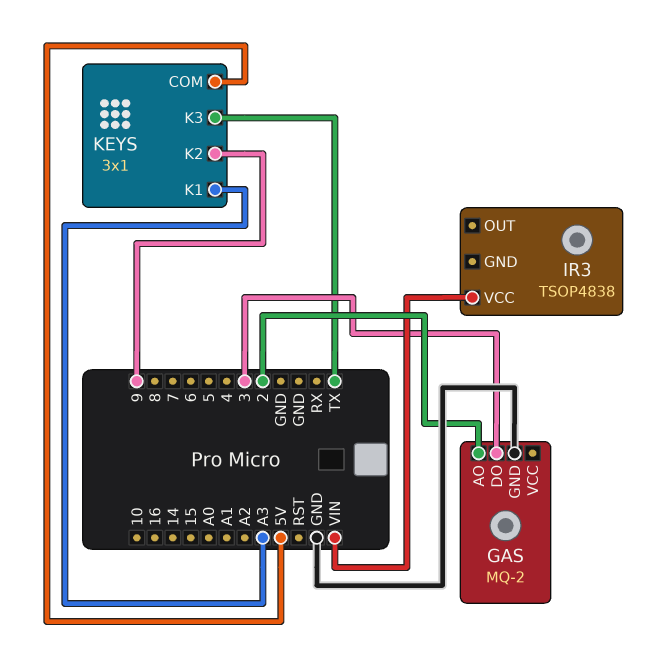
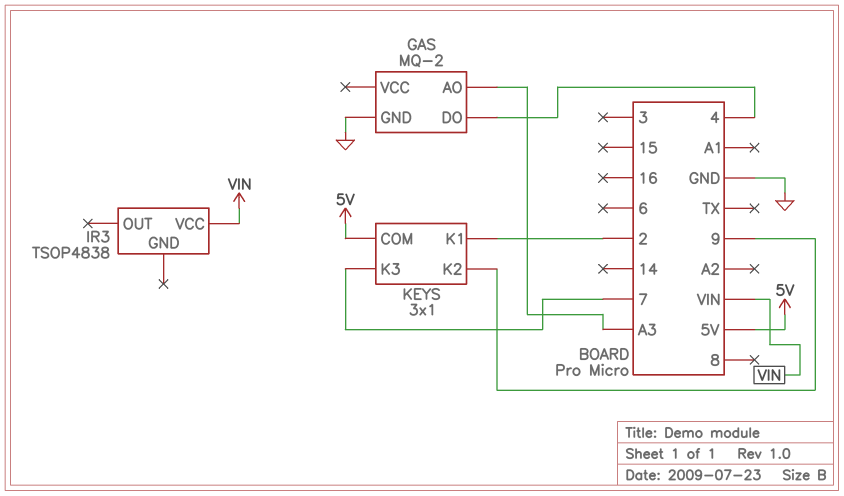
GAS pin AO: 2 -> A3
GAS pin DO: 3 -> 4
KEYS pin K1: A3 -> 2
KEYS pin K3: TX -> 7

